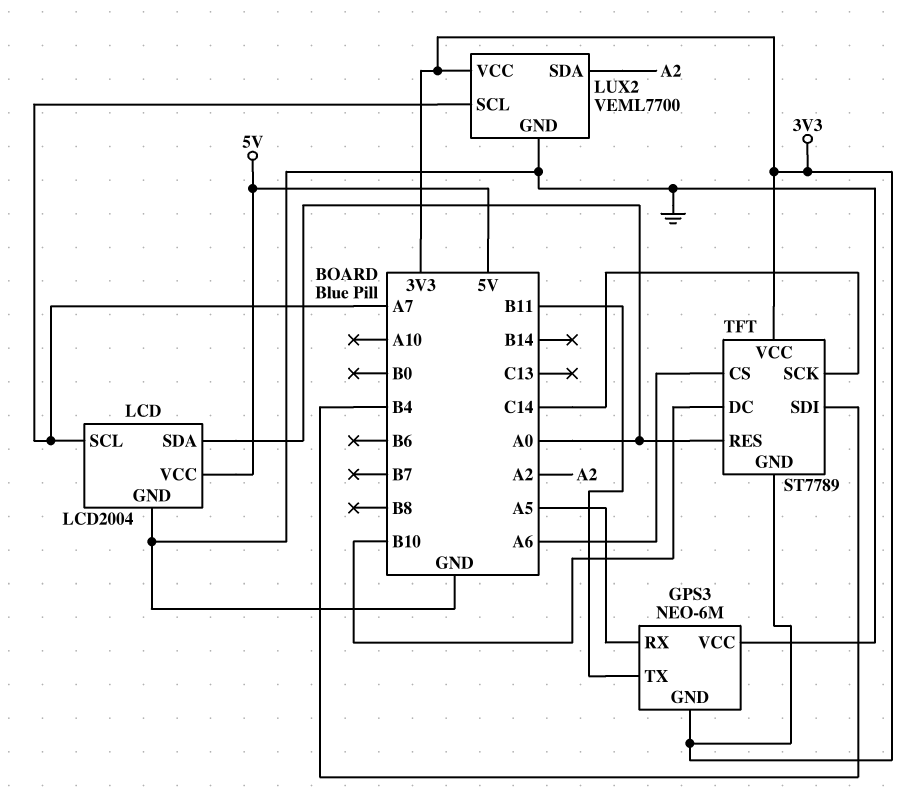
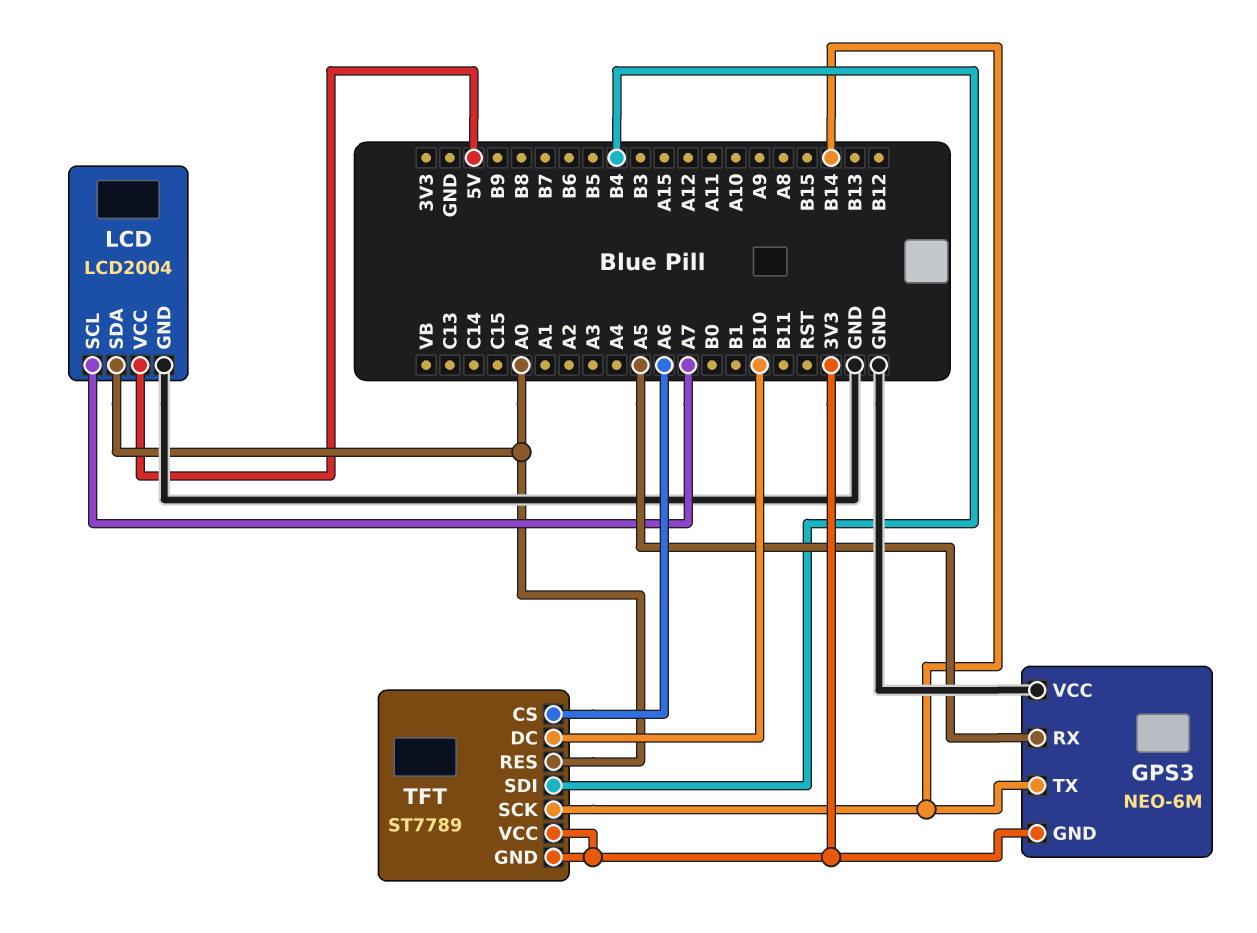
GPS3 pin TX: B11 -> B14
LUX2: VEML7700 -> none
LUX2 pin GND: GND -> none
LUX2 pin SCL: A7 -> none
LUX2 pin SDA: A2 -> none
LUX2 pin VCC: 3V3 -> none
TFT pin SCK: C14 -> B14

